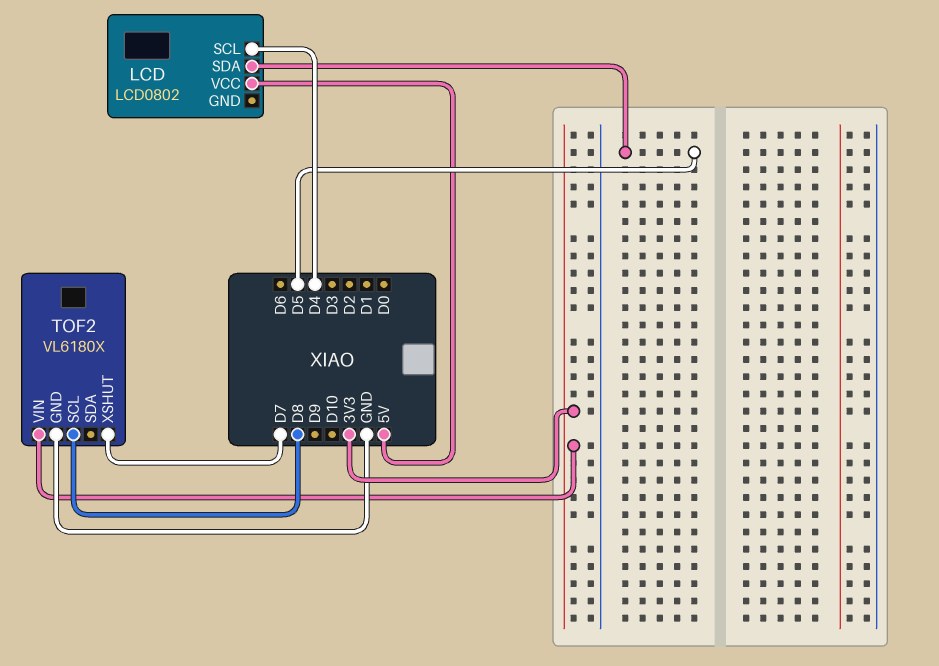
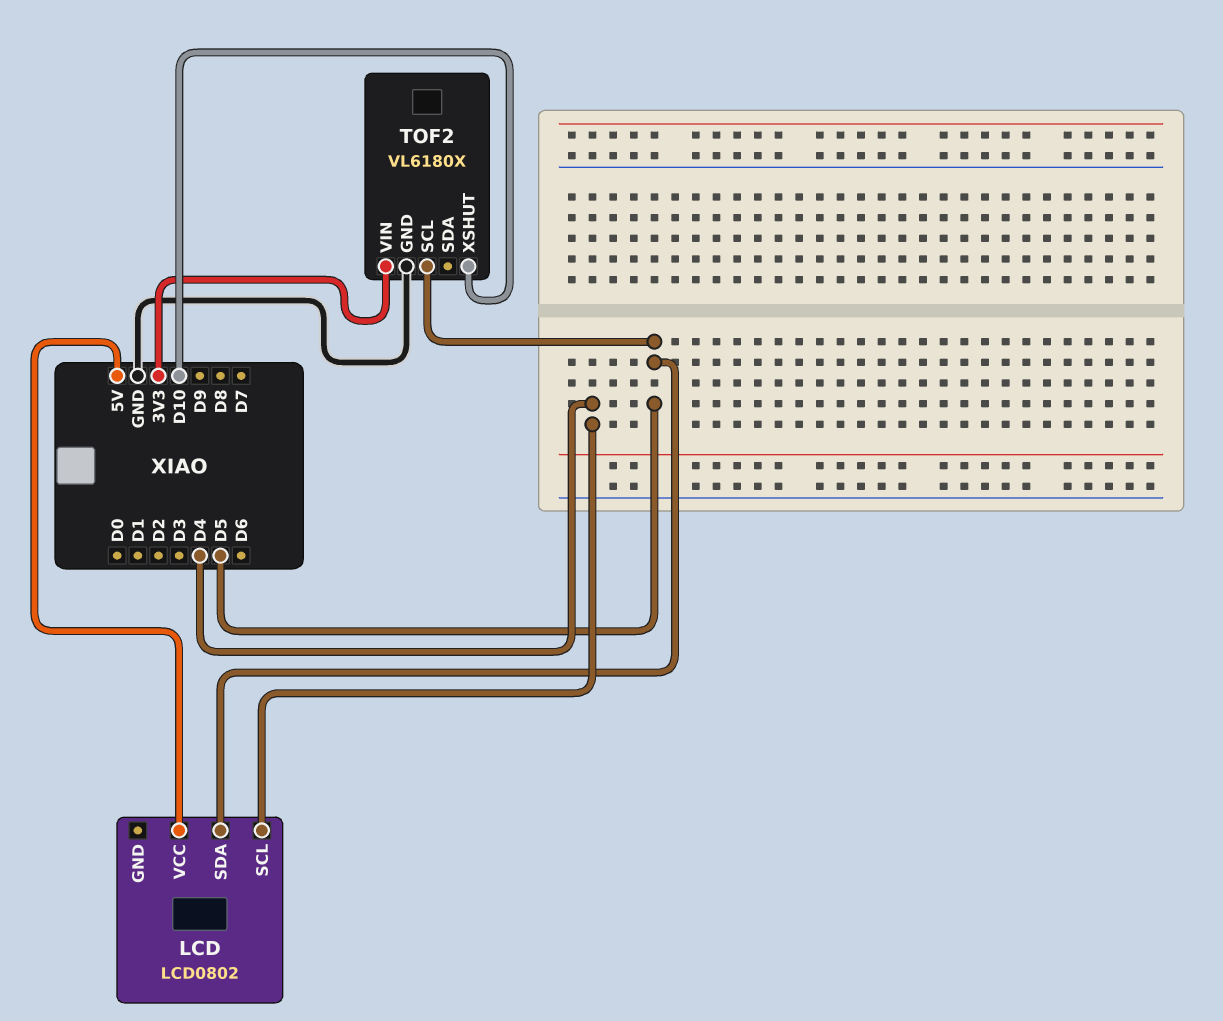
TOF2 pin SCL: D8 -> D5
TOF2 pin XSHUT: D7 -> D10

